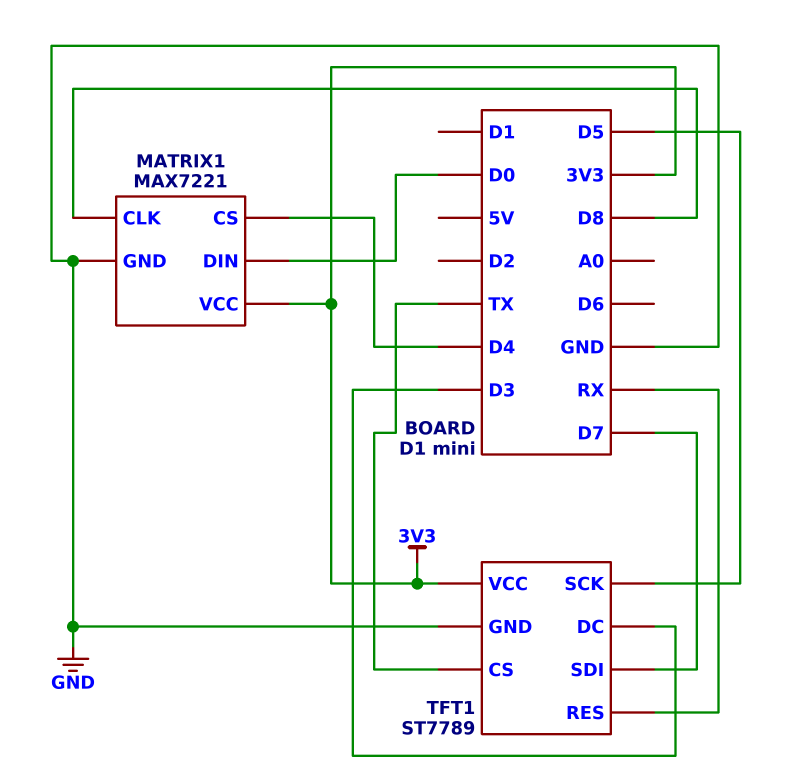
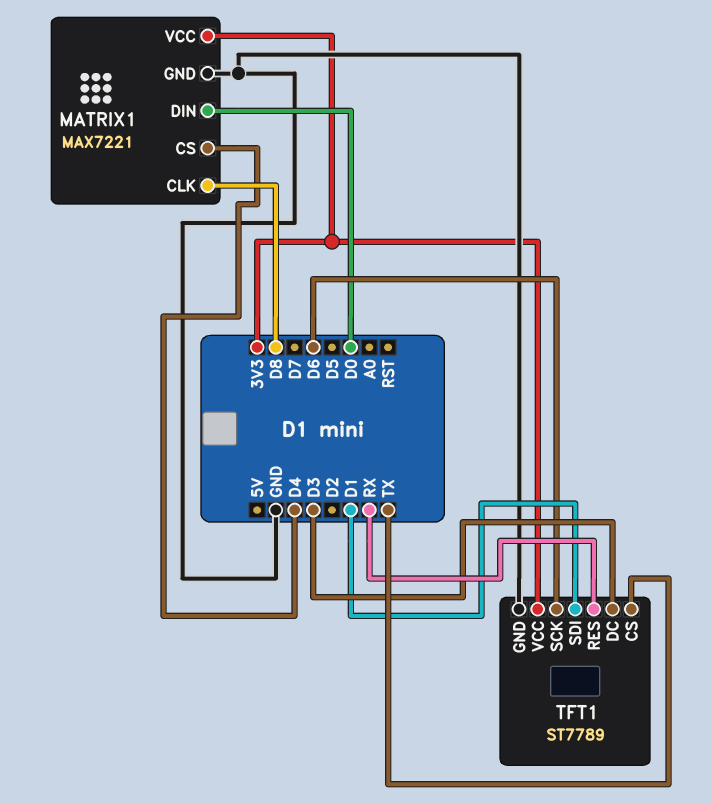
TFT1 pin SCK: D5 -> D6
TFT1 pin SDI: D7 -> D1

